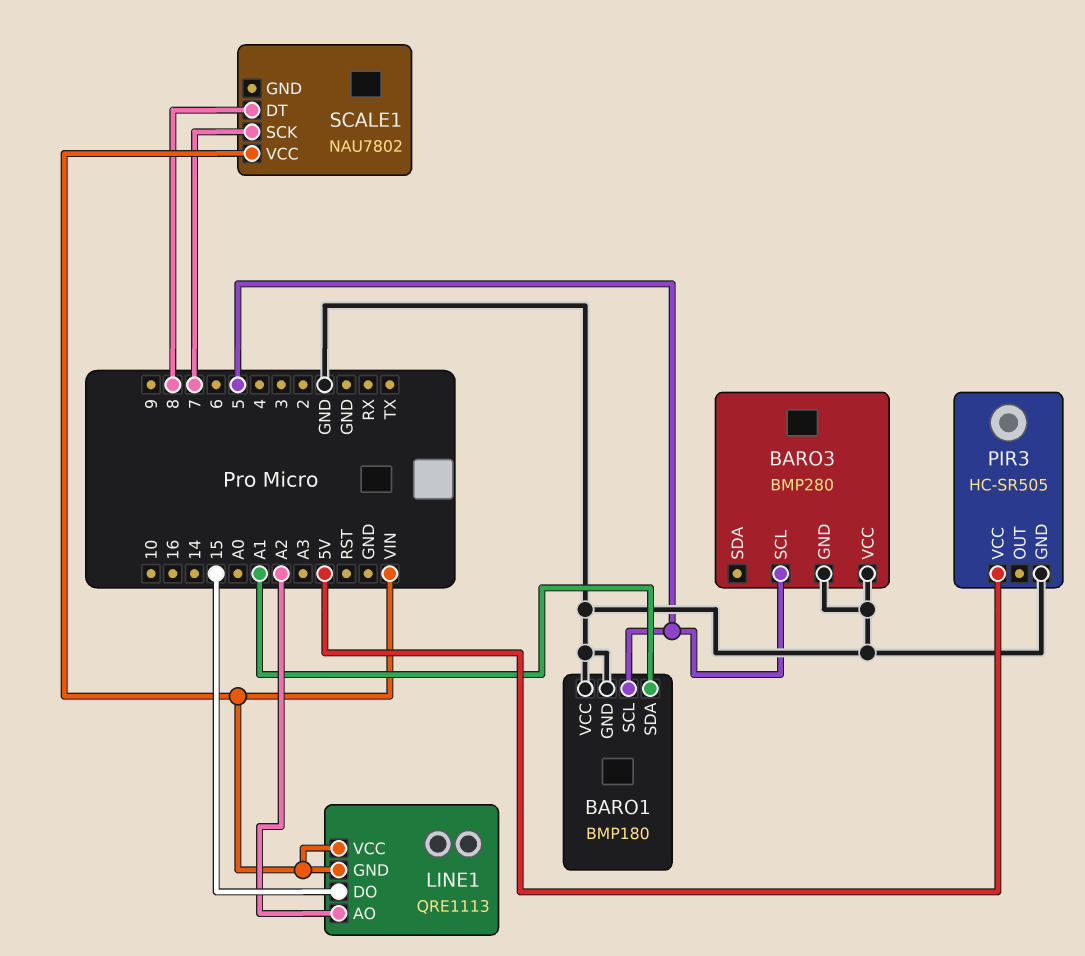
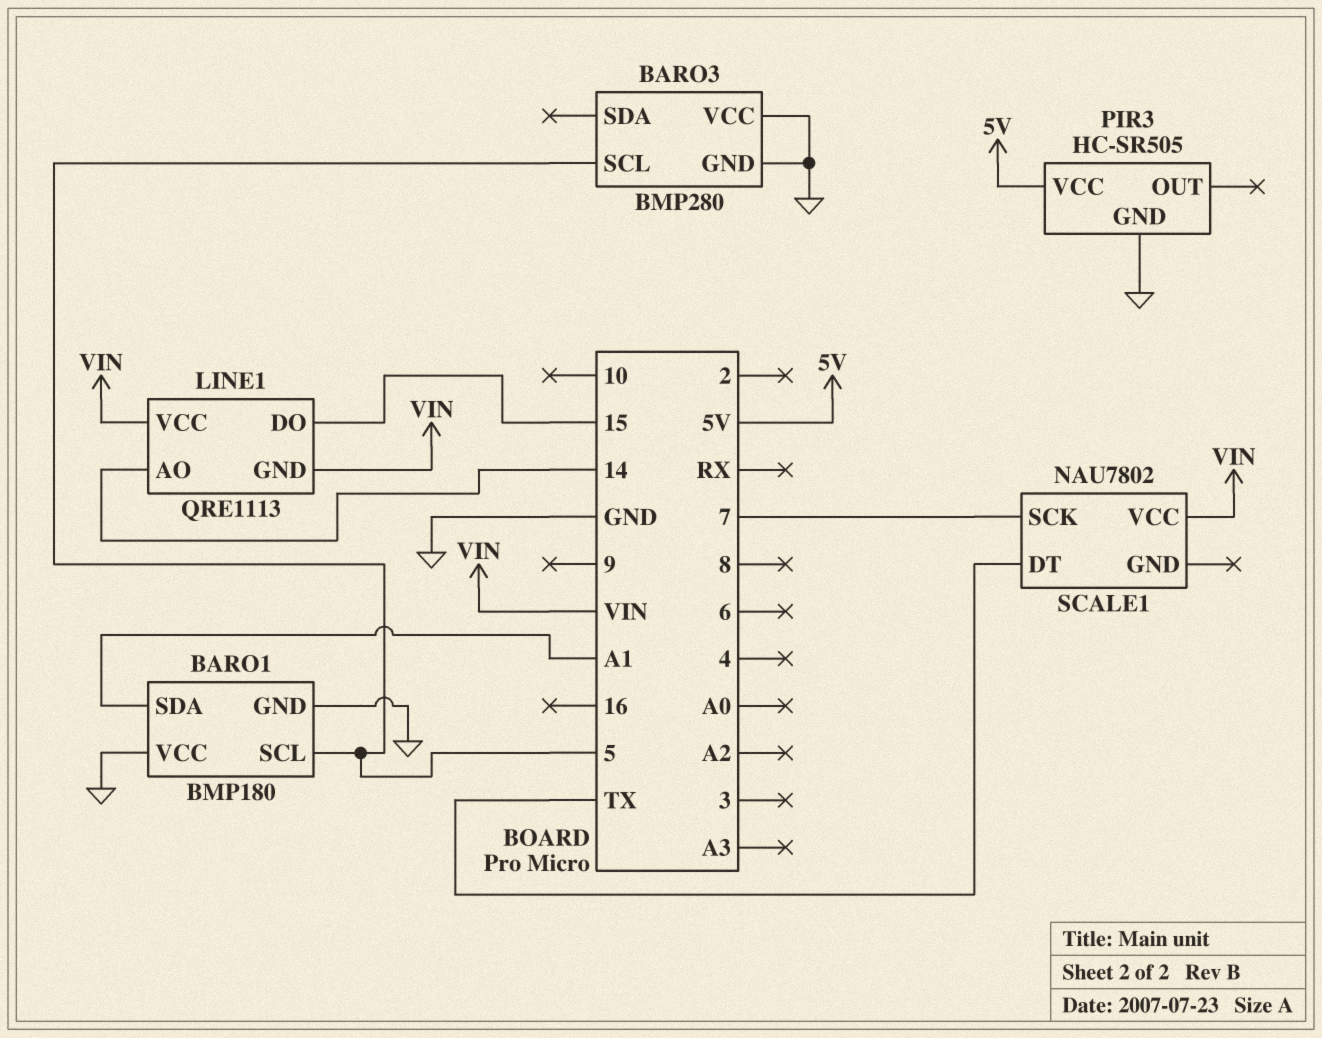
LINE1 pin AO: A2 -> 14
SCALE1 pin DT: 8 -> TX

